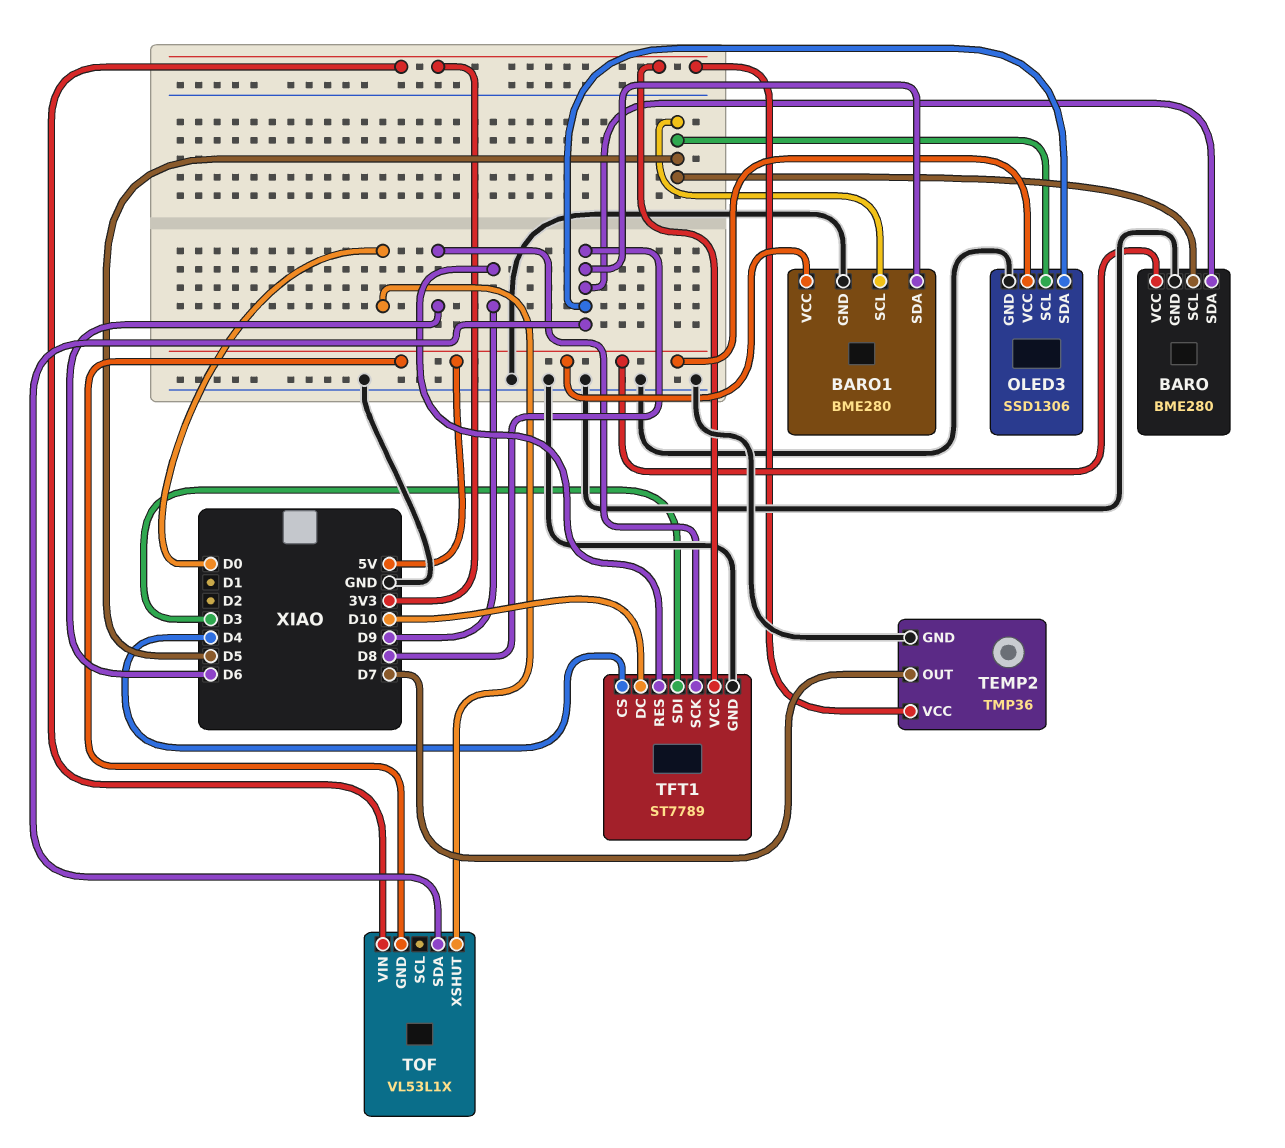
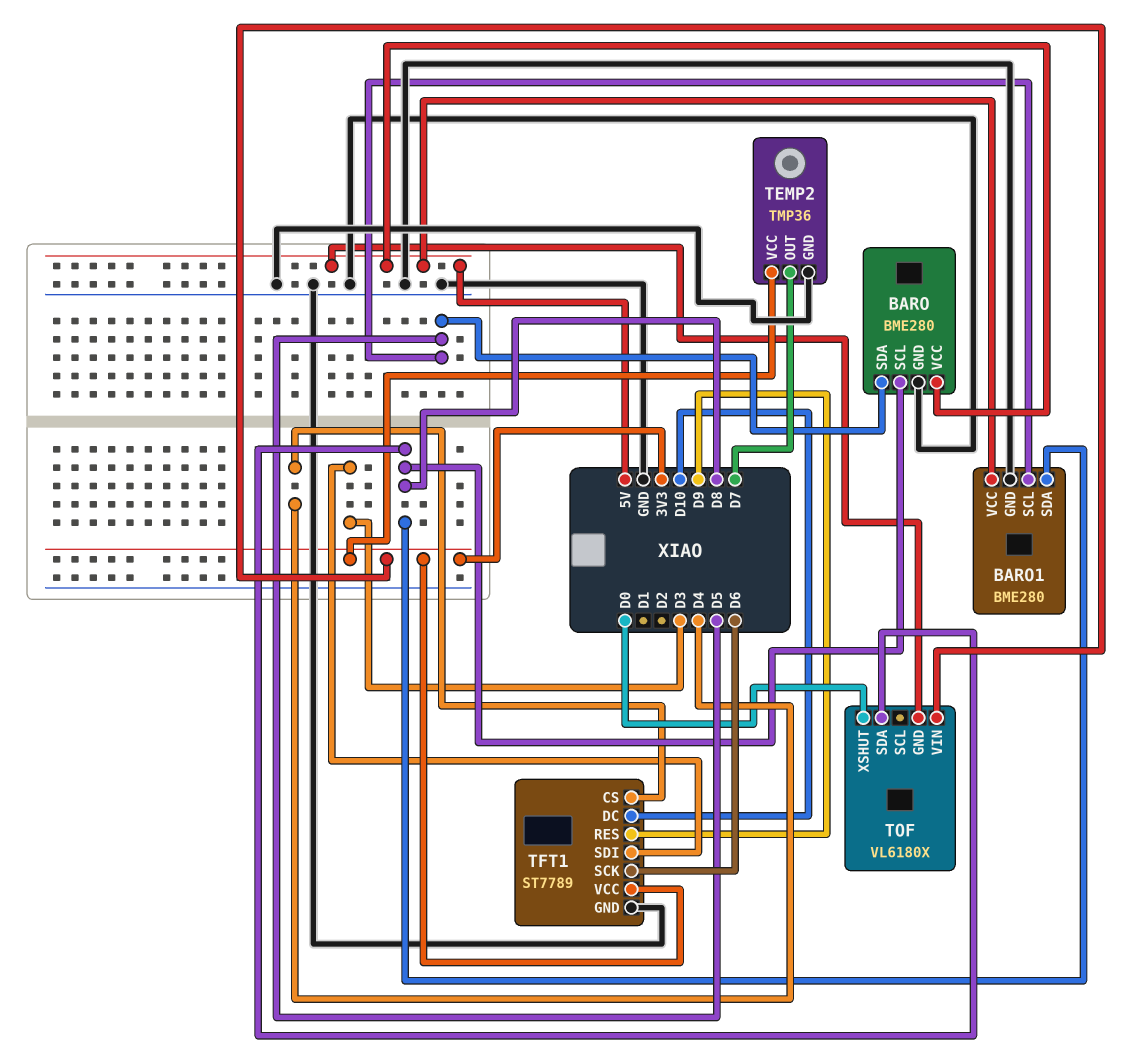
BARO pin SCL: D5 -> D8
BARO pin SDA: D8 -> D5
OLED3: SSD1306 -> none
OLED3 pin GND: GND -> none
OLED3 pin SCL: D5 -> none
OLED3 pin SDA: D8 -> none
OLED3 pin VCC: 5V -> none
TOF: VL53L1X -> VL6180X

